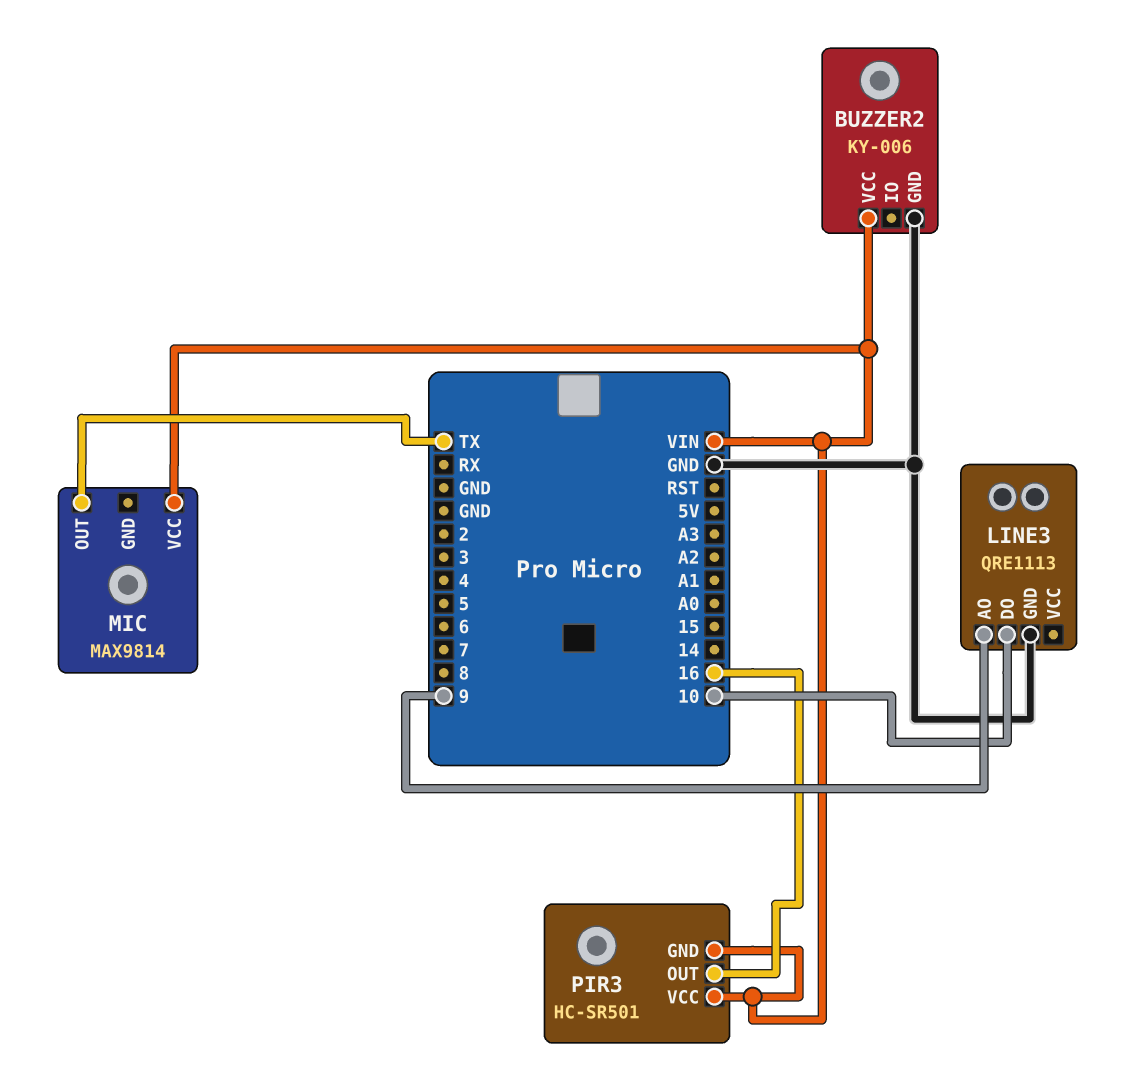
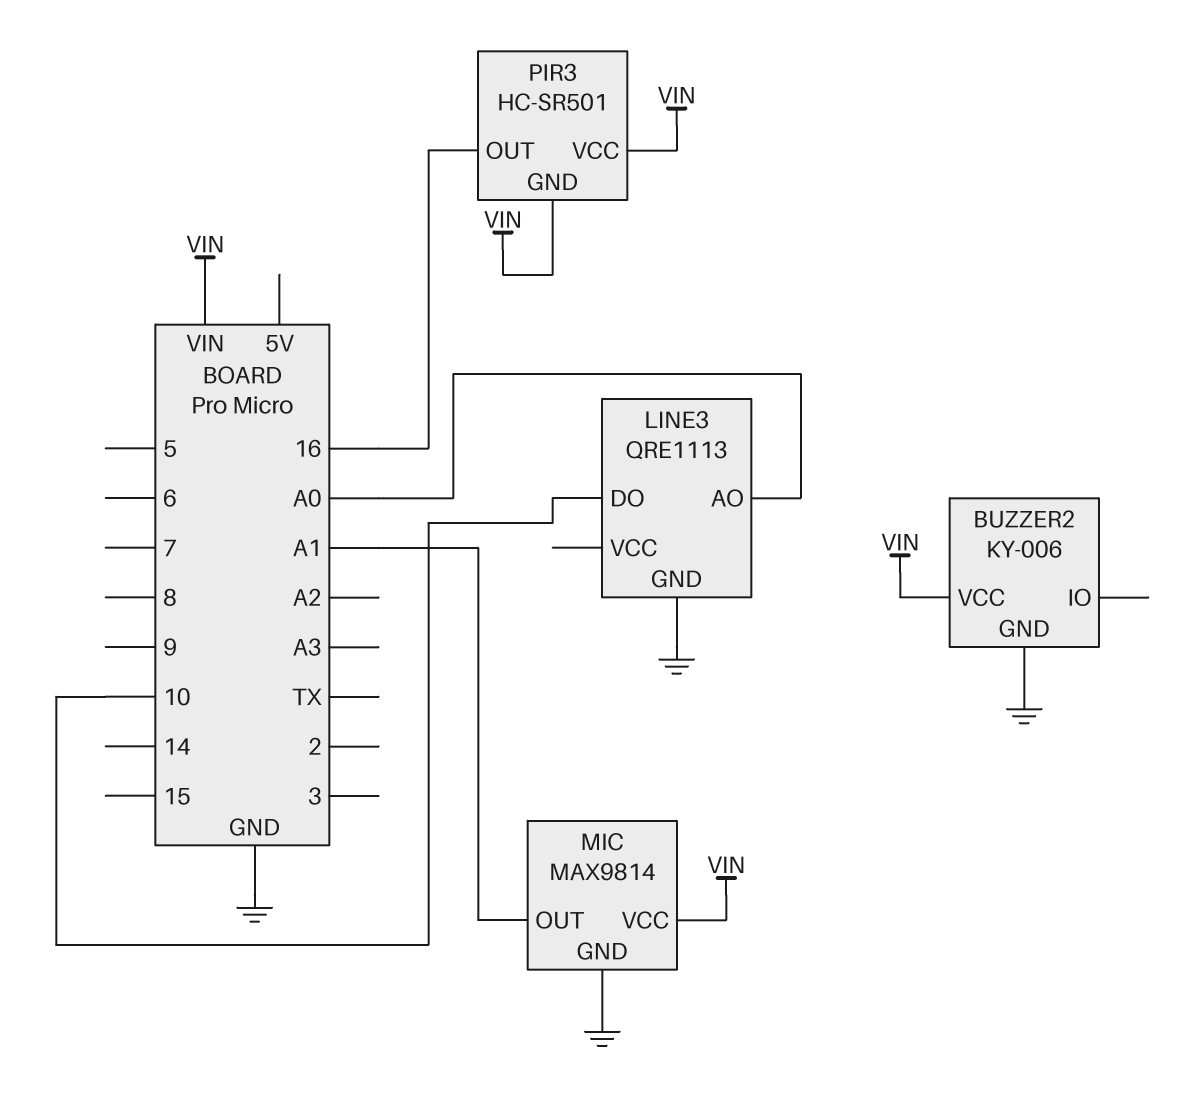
LINE3 pin AO: 9 -> A0
MIC pin GND: none -> GND
MIC pin OUT: TX -> A1

